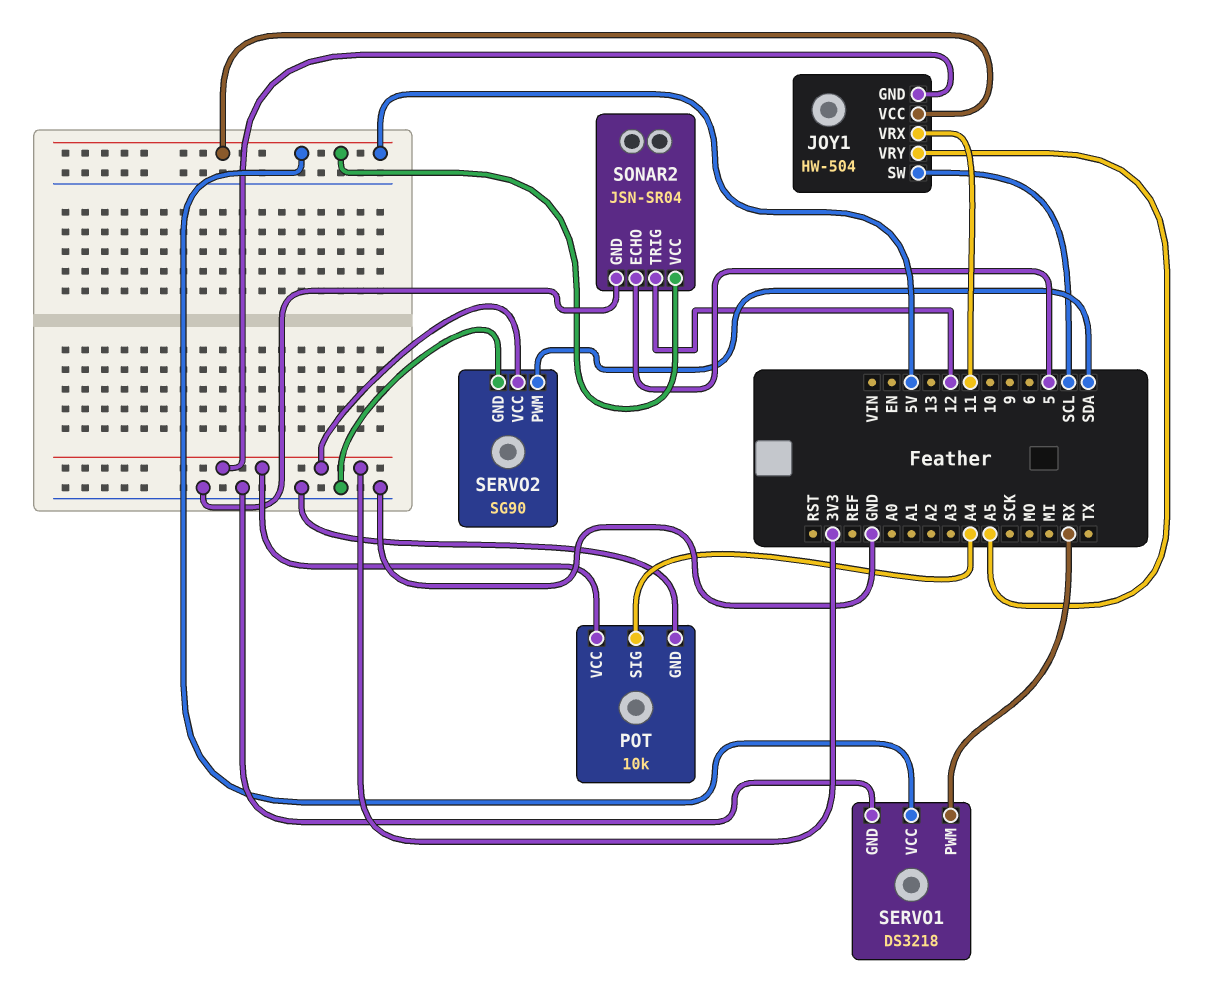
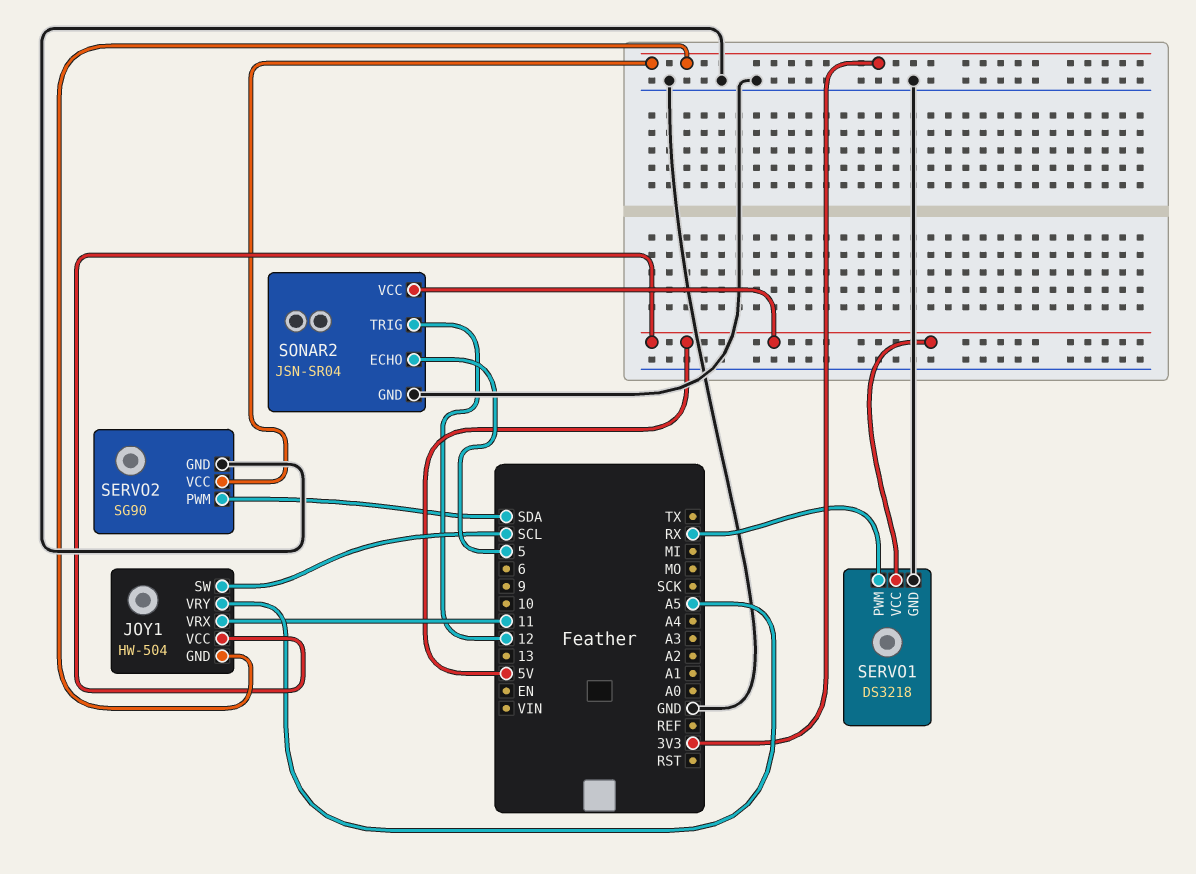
POT: 10k -> none
POT pin GND: GND -> none
POT pin SIG: A4 -> none
POT pin VCC: 3V3 -> none

